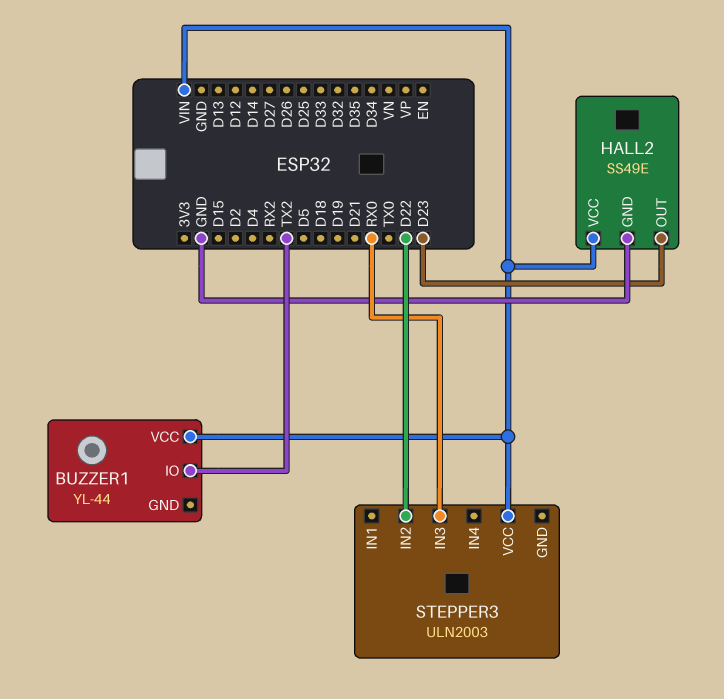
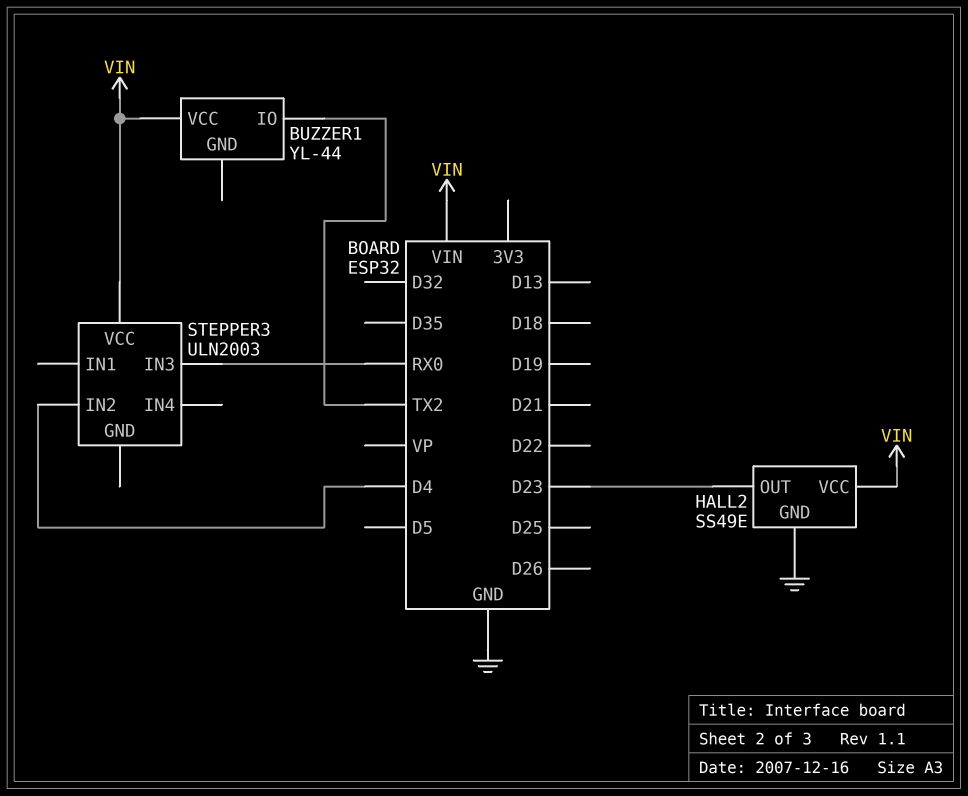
STEPPER3 pin IN2: D22 -> D4

